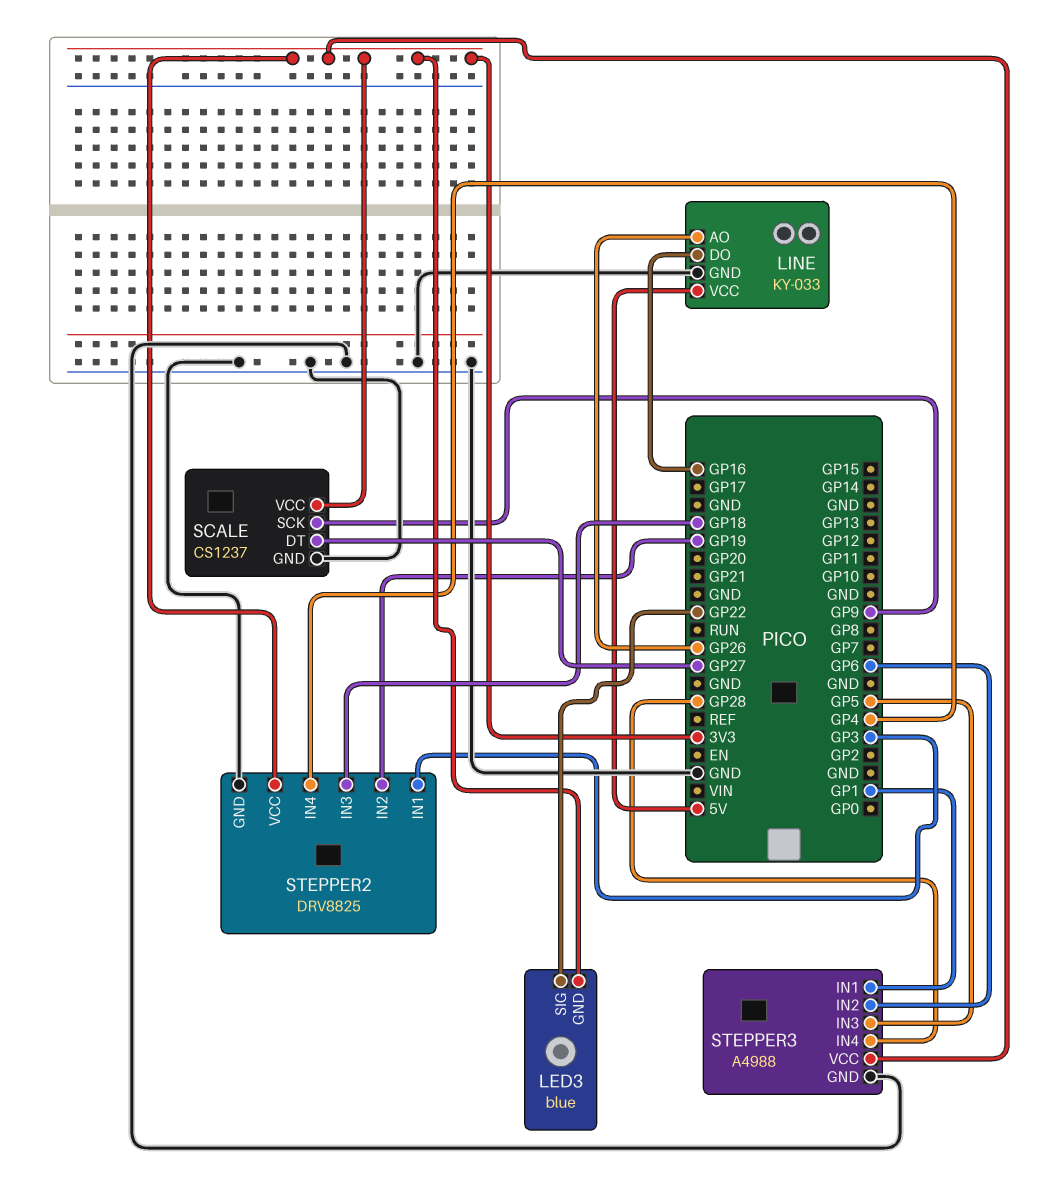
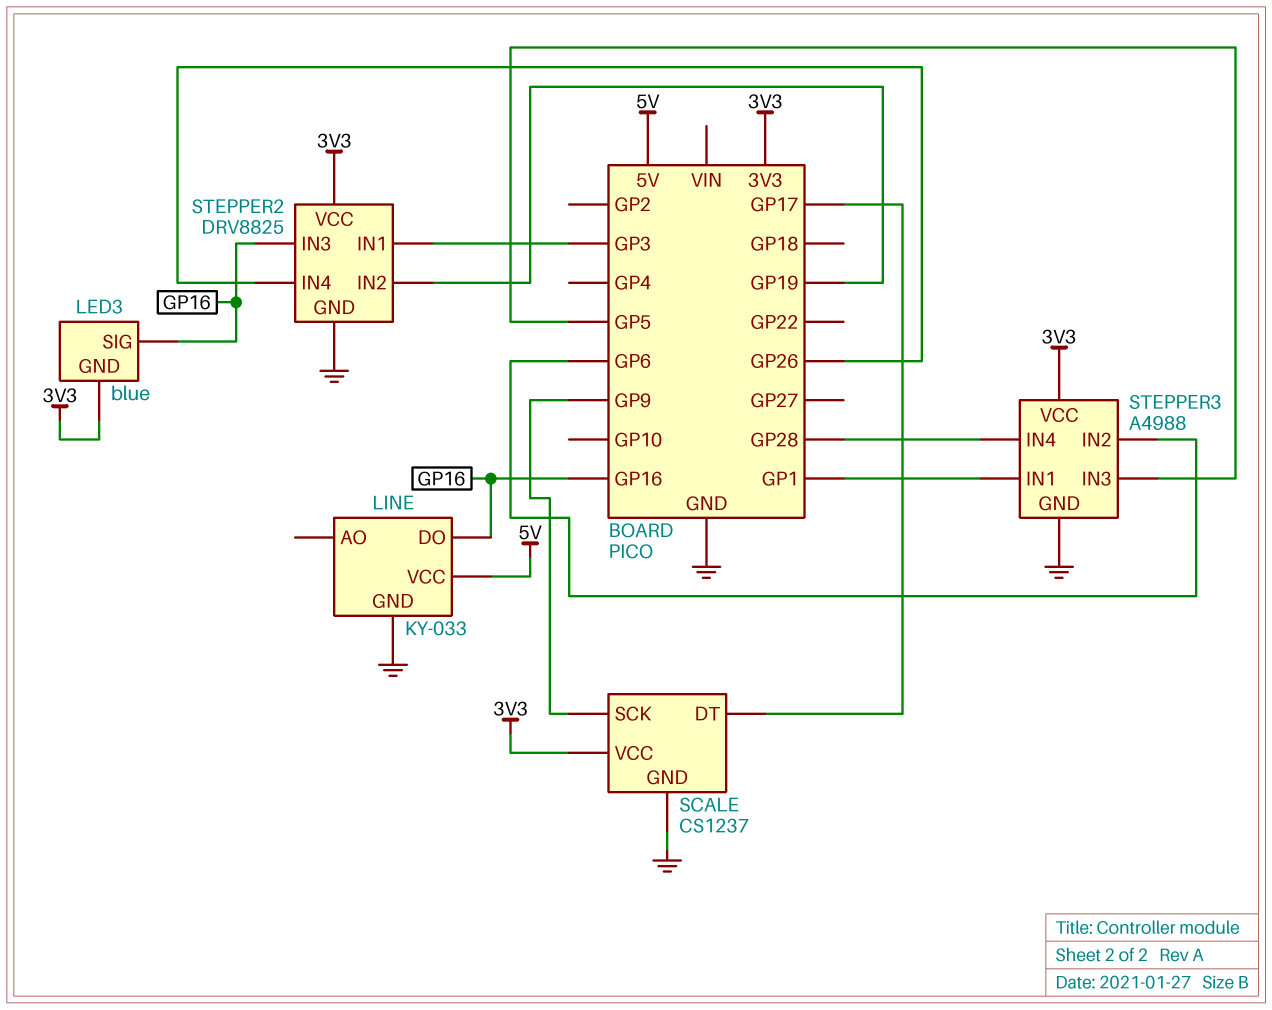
LED3 pin SIG: GP22 -> GP16
LINE pin AO: GP26 -> none
SCALE pin DT: GP27 -> GP17
STEPPER2 pin IN3: GP18 -> GP16
STEPPER2 pin IN4: GP4 -> GP26

